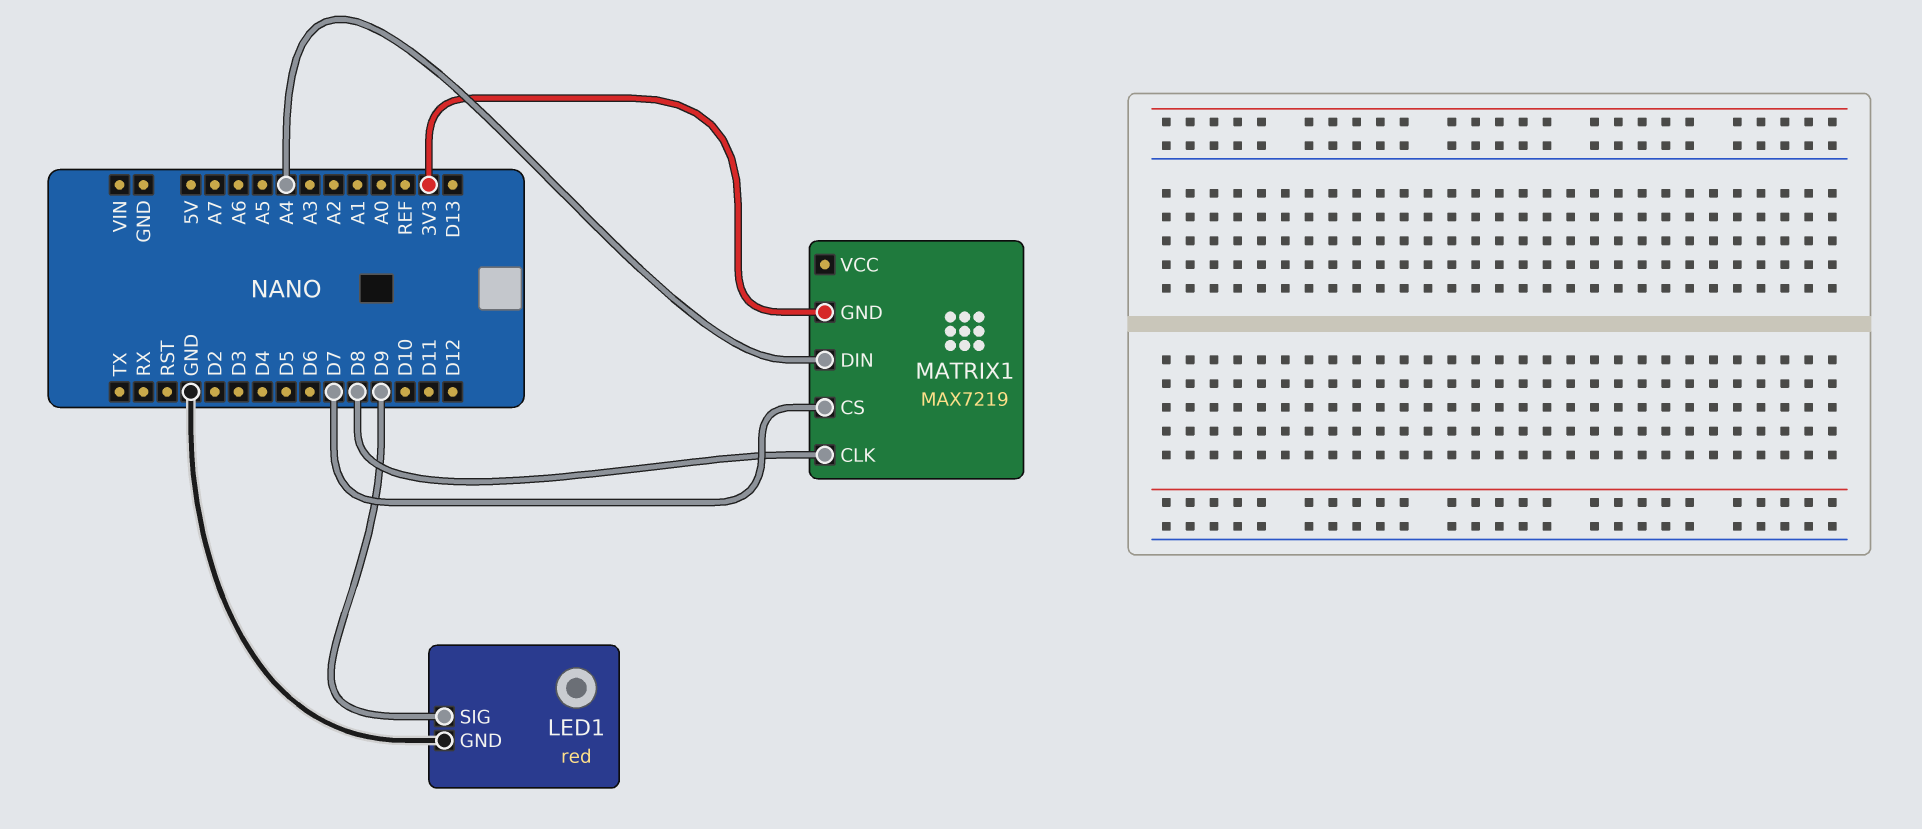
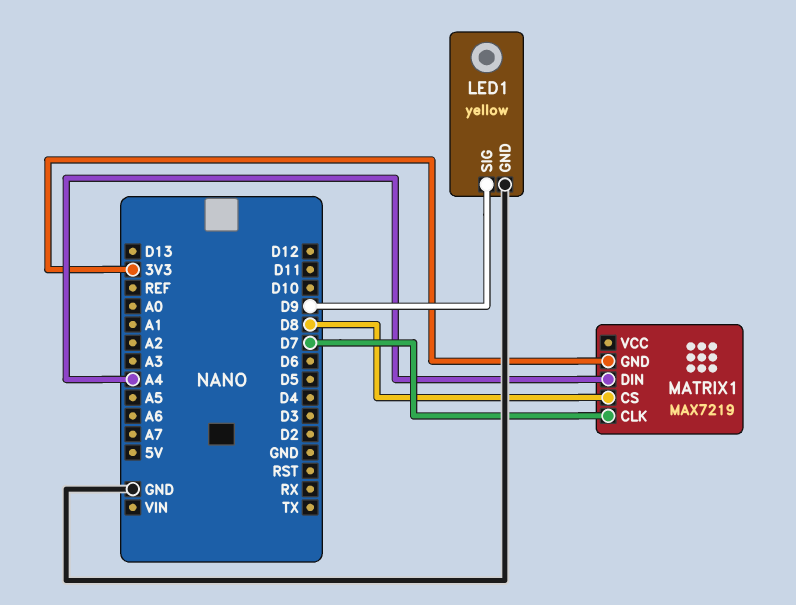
LED1: red -> yellow
MATRIX1 pin CLK: D8 -> D7
MATRIX1 pin CS: D7 -> D8

